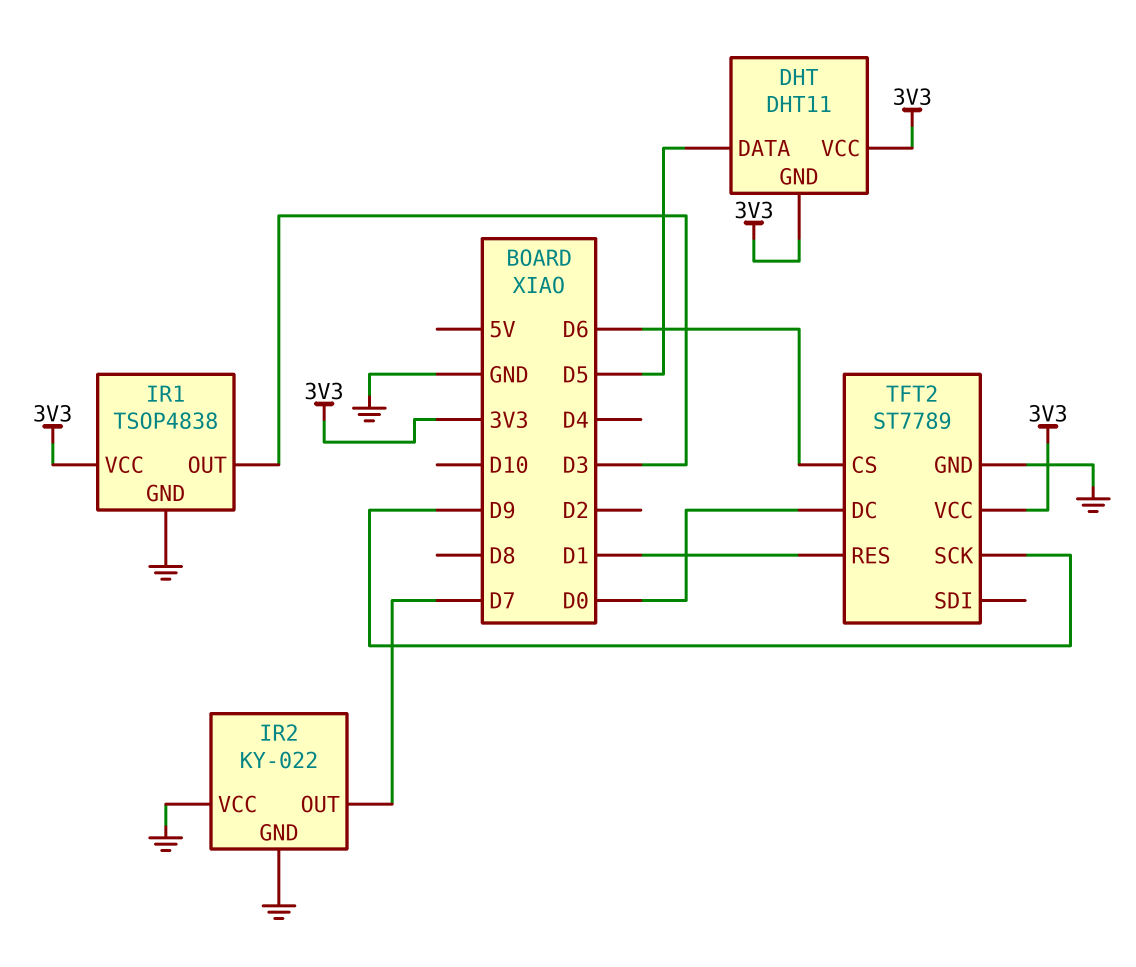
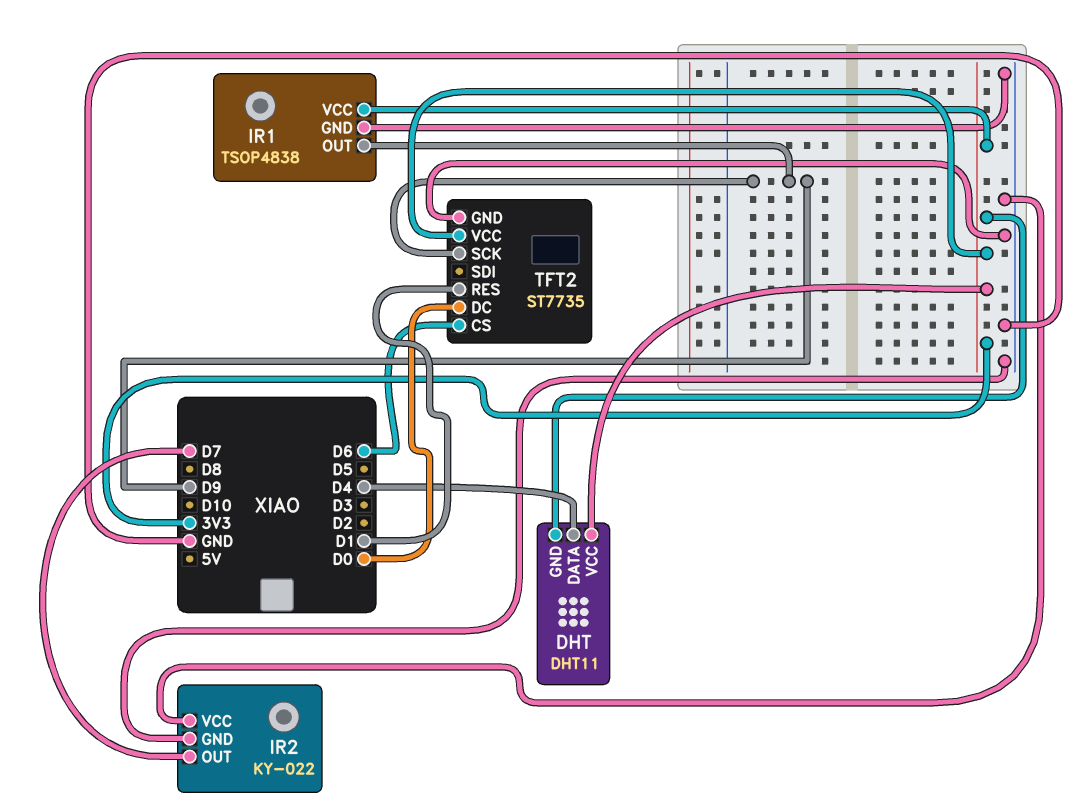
DHT pin DATA: D5 -> D4
IR1 pin OUT: D3 -> D9
TFT2: ST7789 -> ST7735

